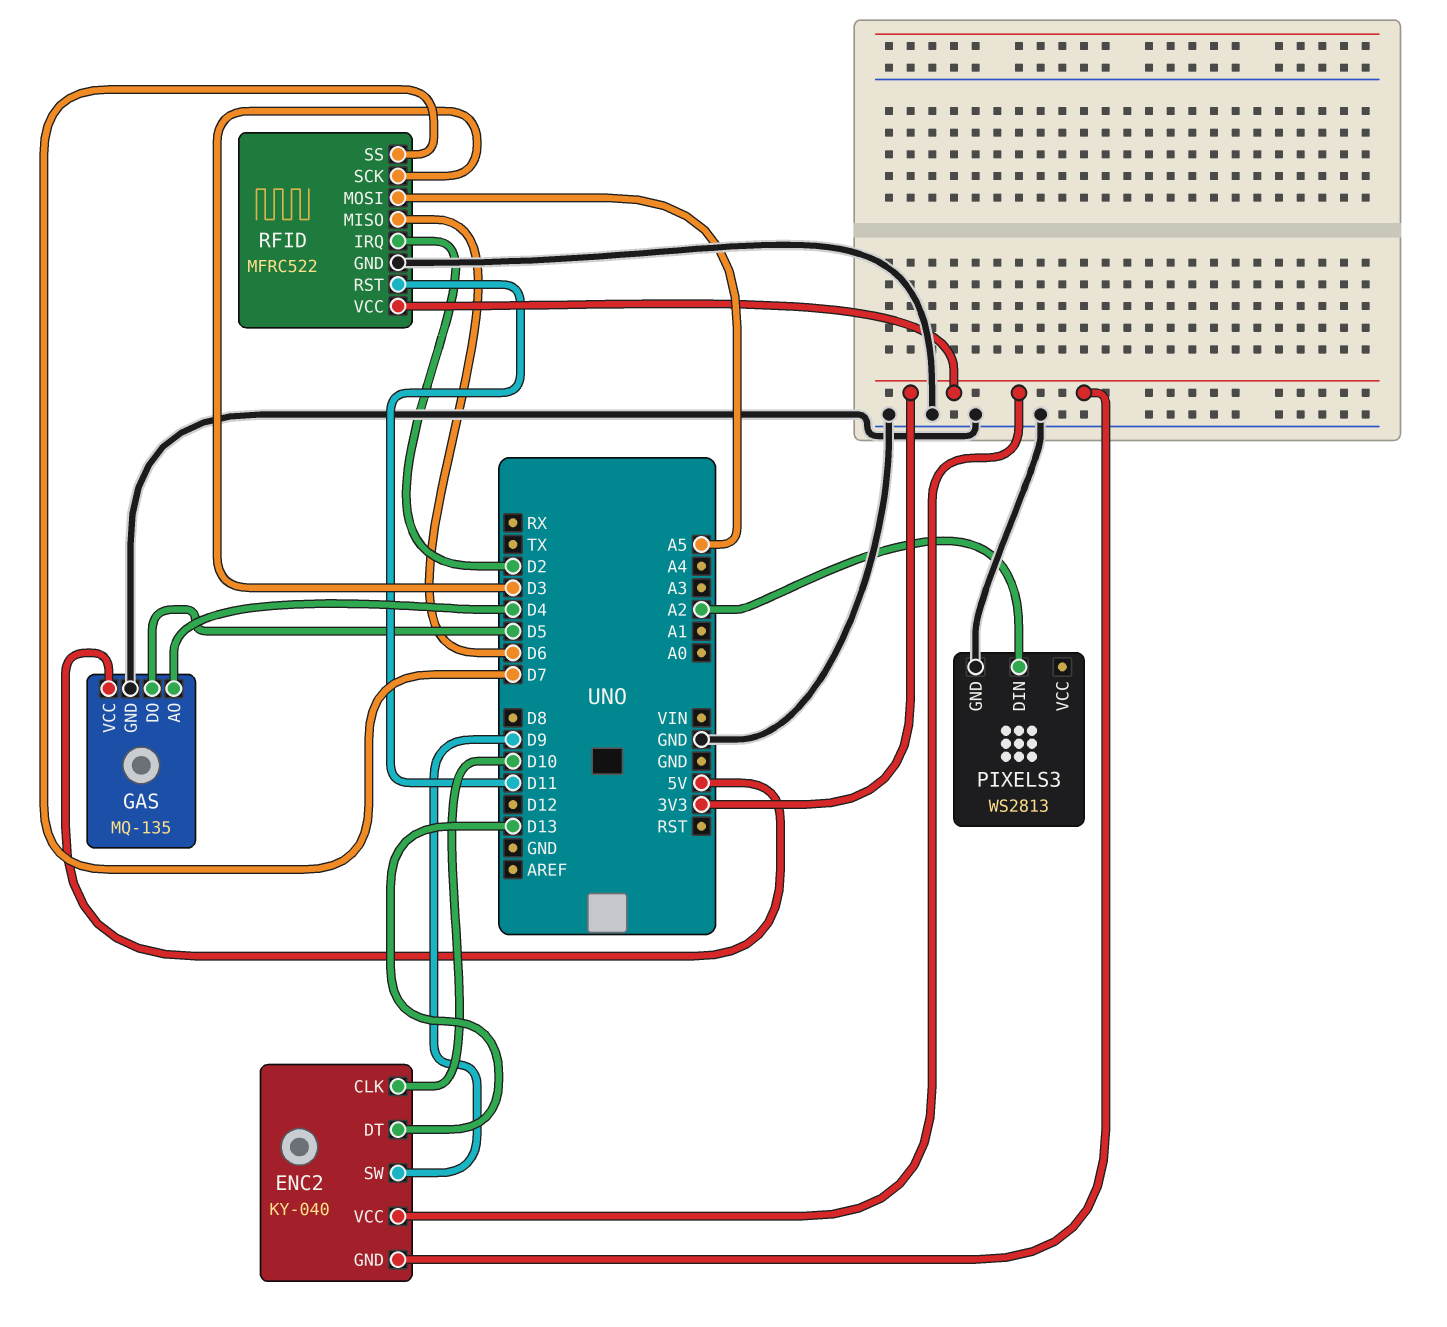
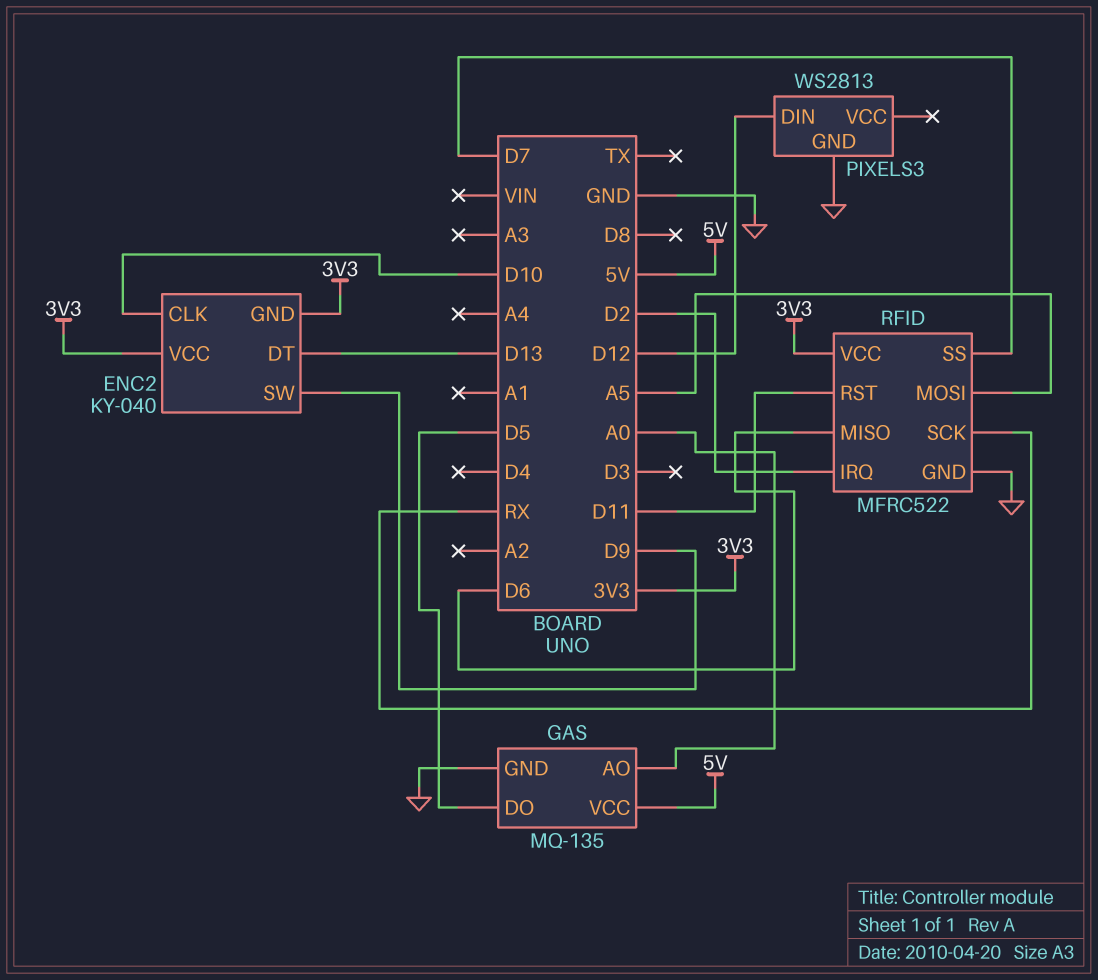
GAS pin AO: D4 -> A0
PIXELS3 pin DIN: A2 -> D12
RFID pin SCK: D3 -> RX

